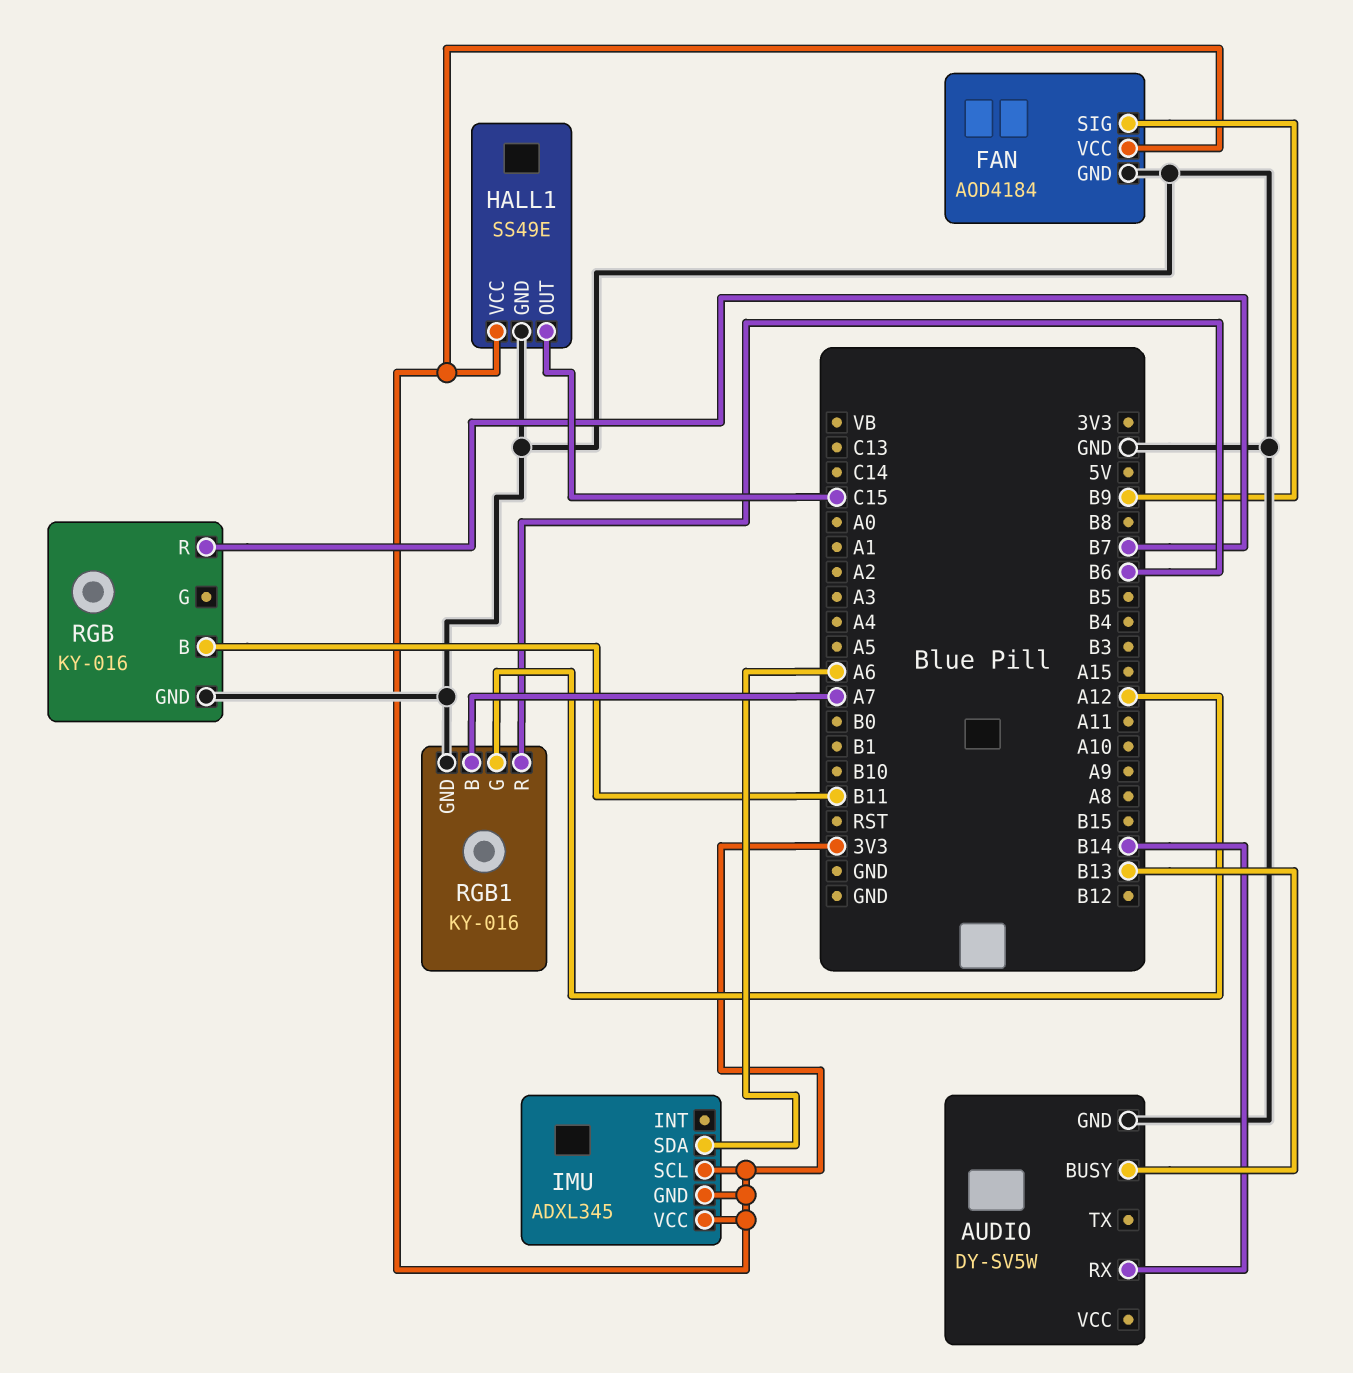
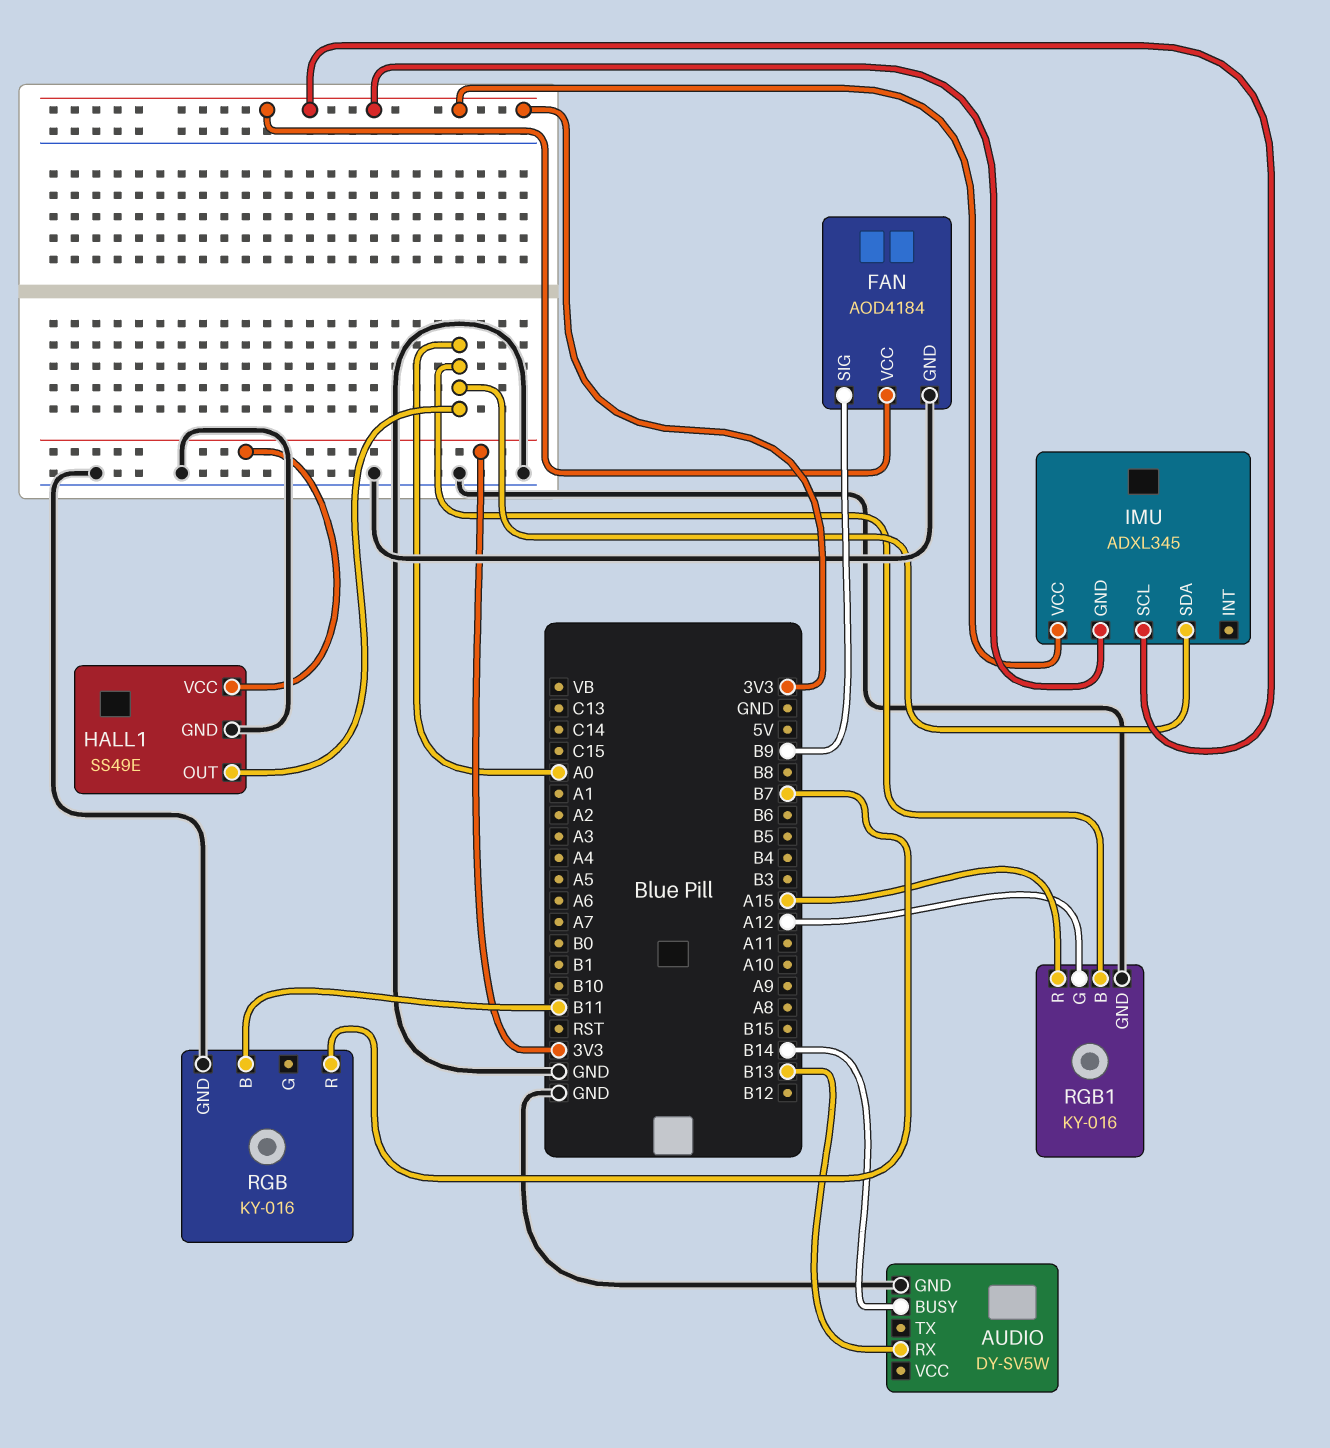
AUDIO pin BUSY: B13 -> B14
AUDIO pin RX: B14 -> B13
HALL1 pin OUT: C15 -> A0
IMU pin SDA: A6 -> A0
RGB1 pin B: A7 -> A0
RGB1 pin R: B6 -> A15

